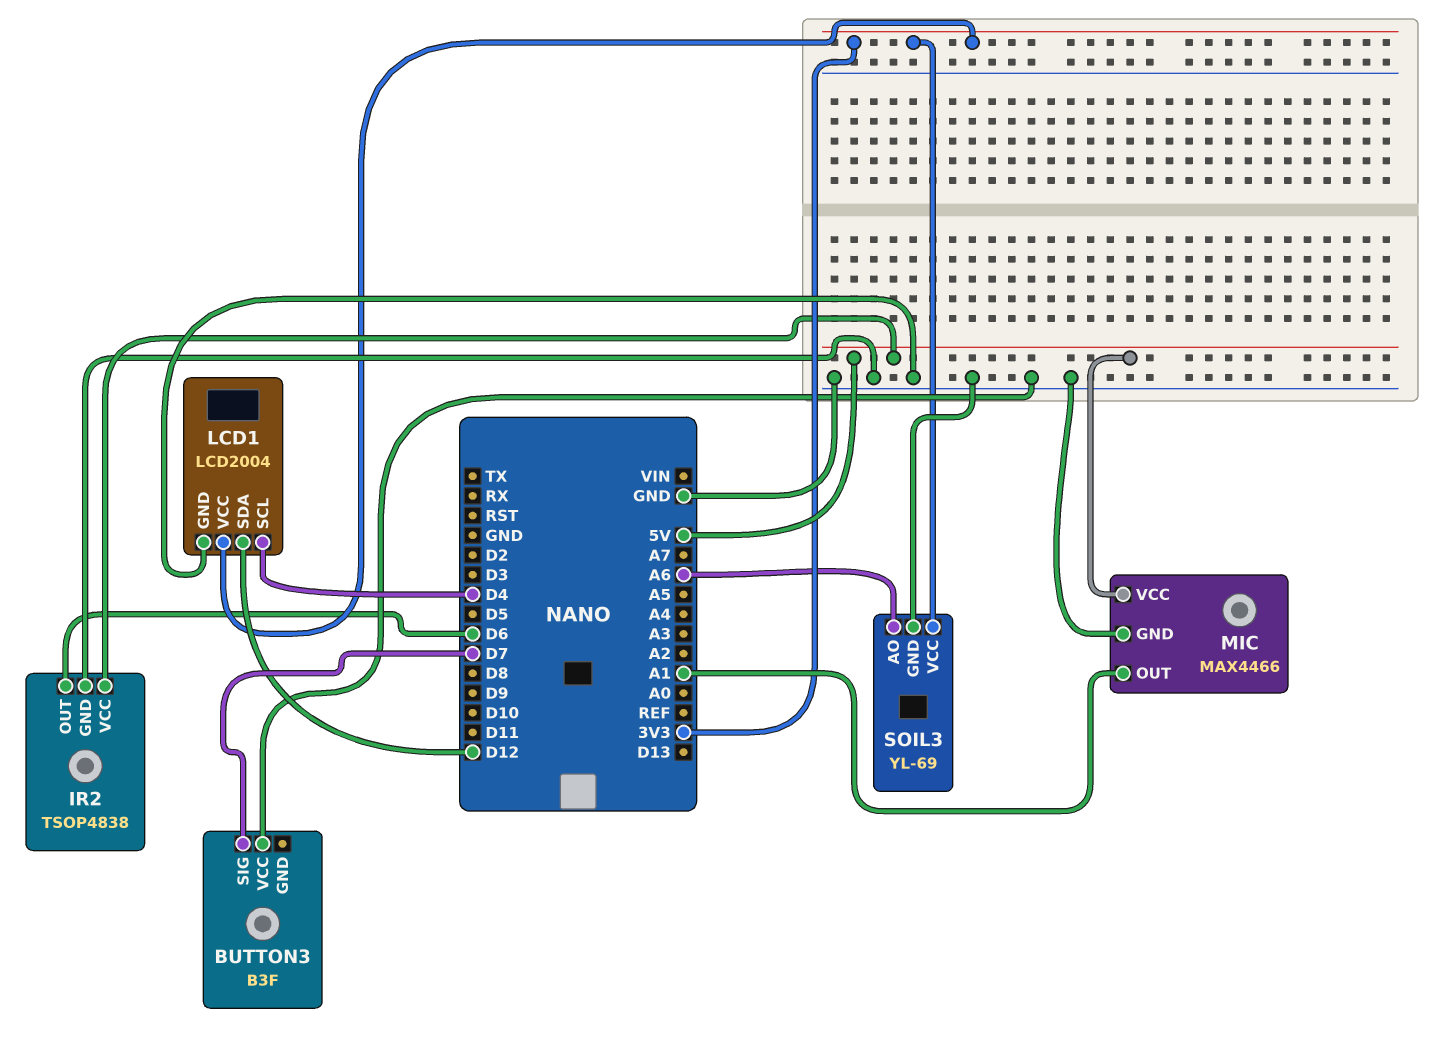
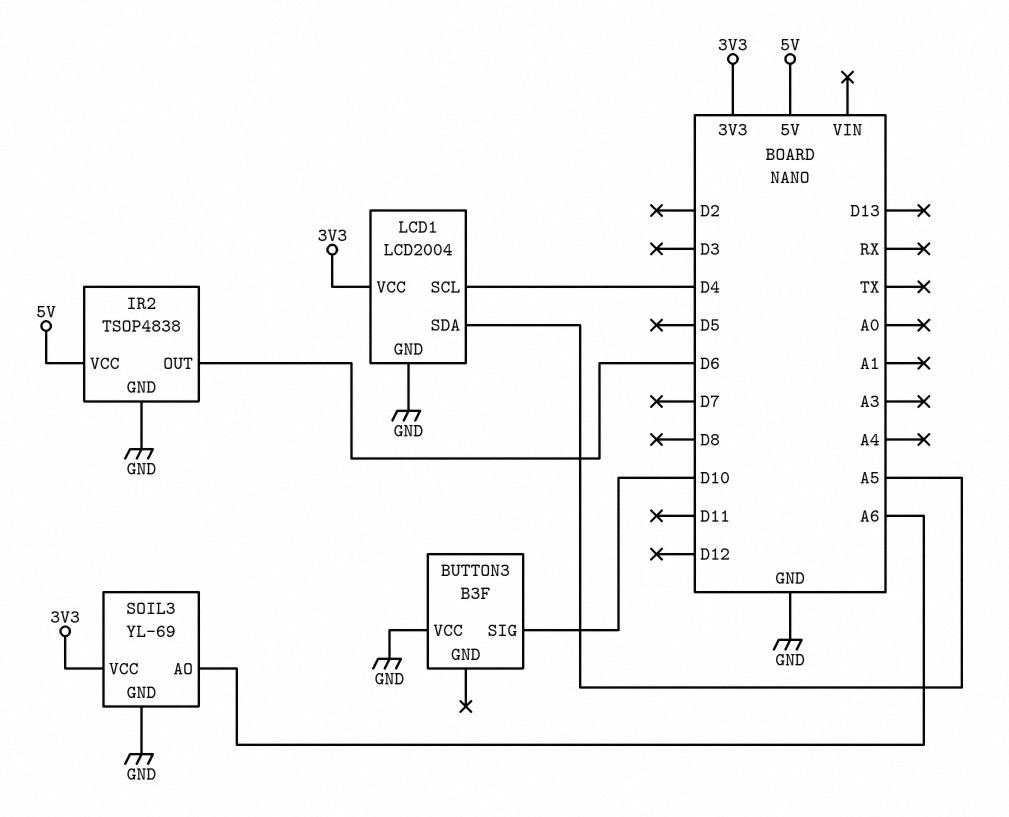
BUTTON3 pin SIG: D7 -> D10
LCD1 pin SDA: D12 -> A5
MIC: MAX4466 -> none
MIC pin GND: GND -> none
MIC pin OUT: A1 -> none
MIC pin VCC: 5V -> none

